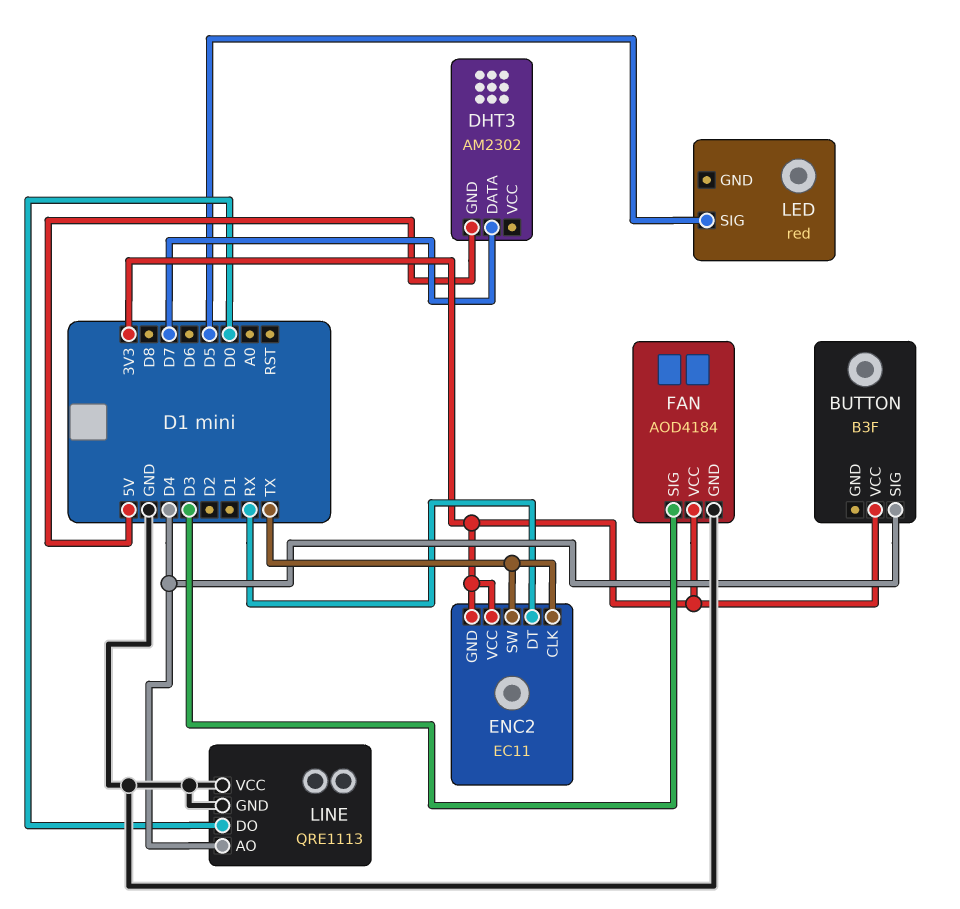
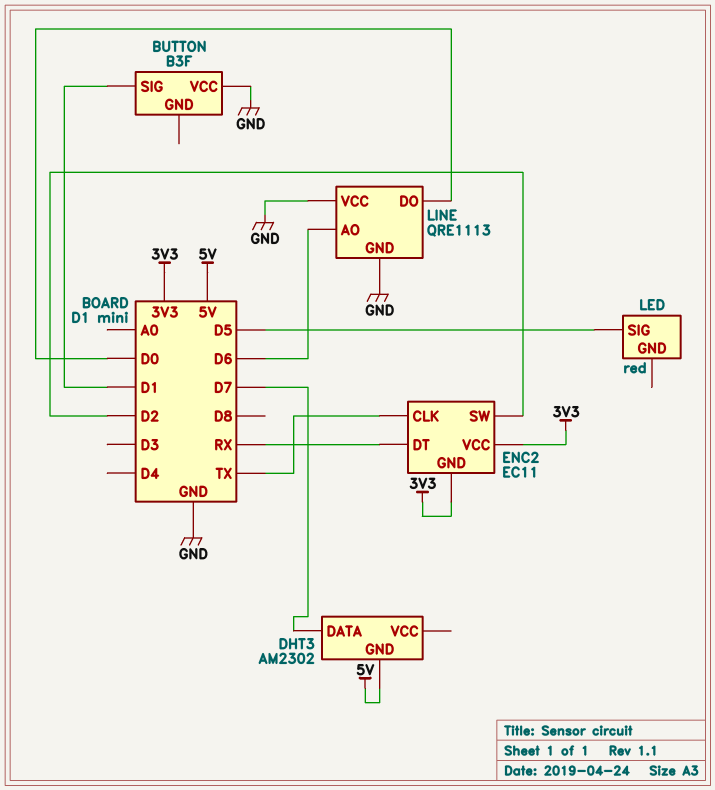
BUTTON pin SIG: D4 -> D1
BUTTON pin VCC: 3V3 -> GND
ENC2 pin SW: TX -> D2
FAN: AOD4184 -> none
FAN pin GND: GND -> none
FAN pin SIG: D3 -> none
FAN pin VCC: 3V3 -> none
LINE pin AO: D4 -> D6

